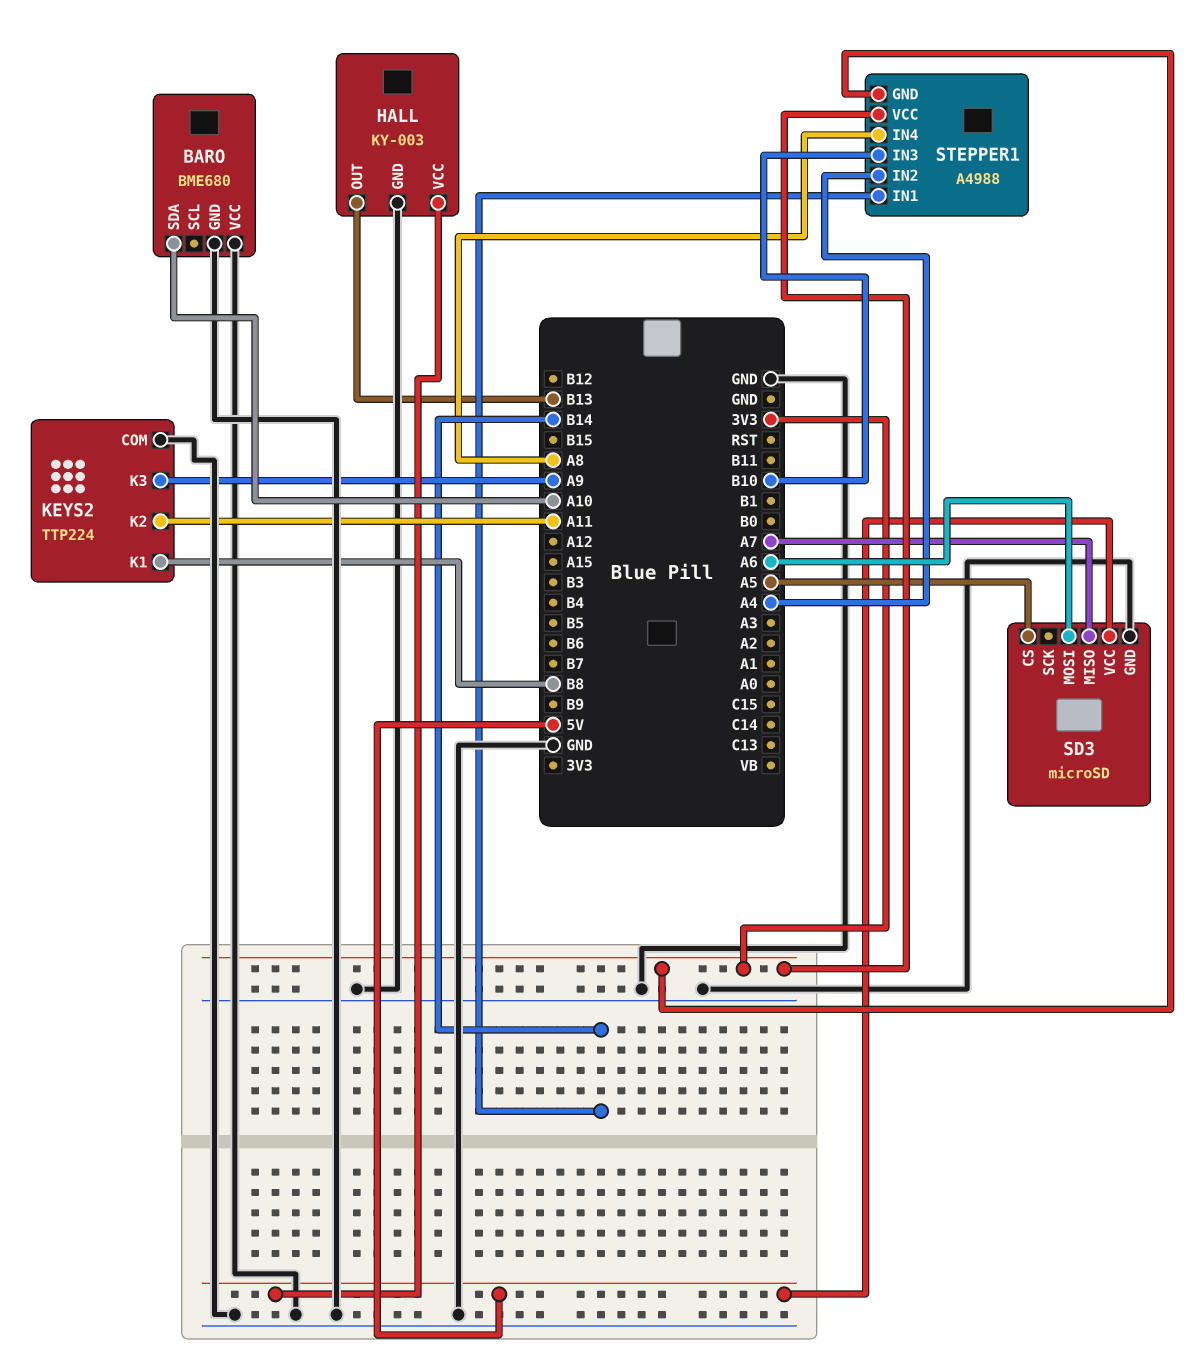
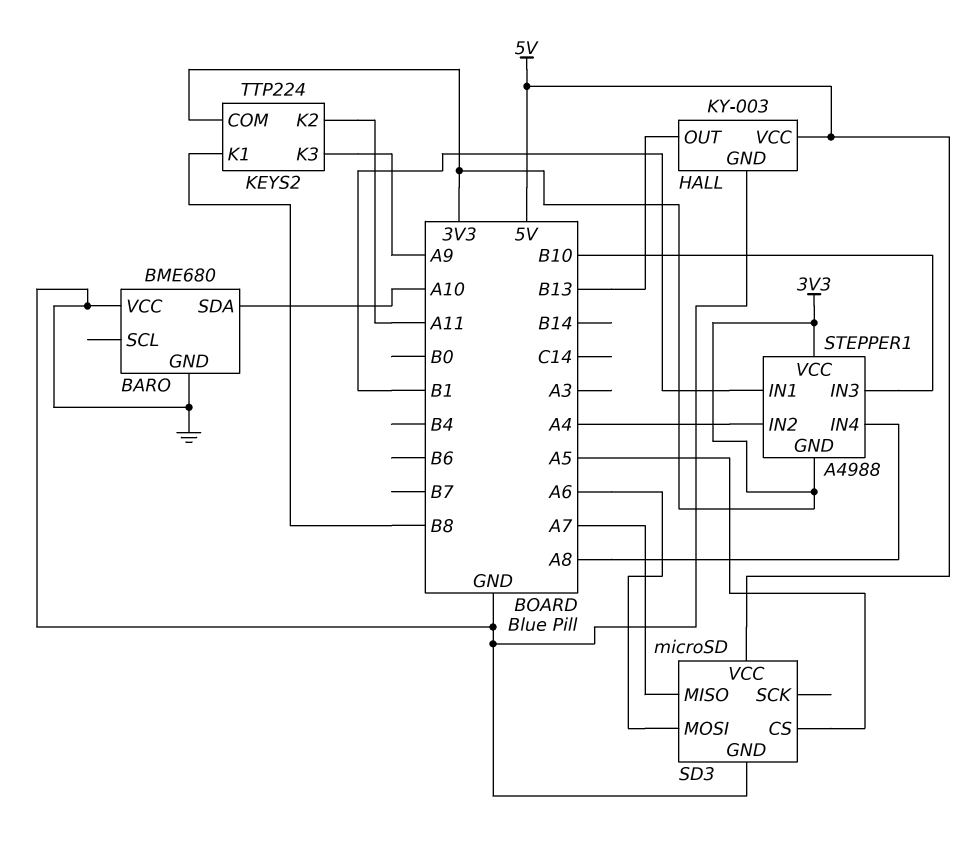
KEYS2 pin COM: GND -> 3V3
STEPPER1 pin IN1: B14 -> B1

